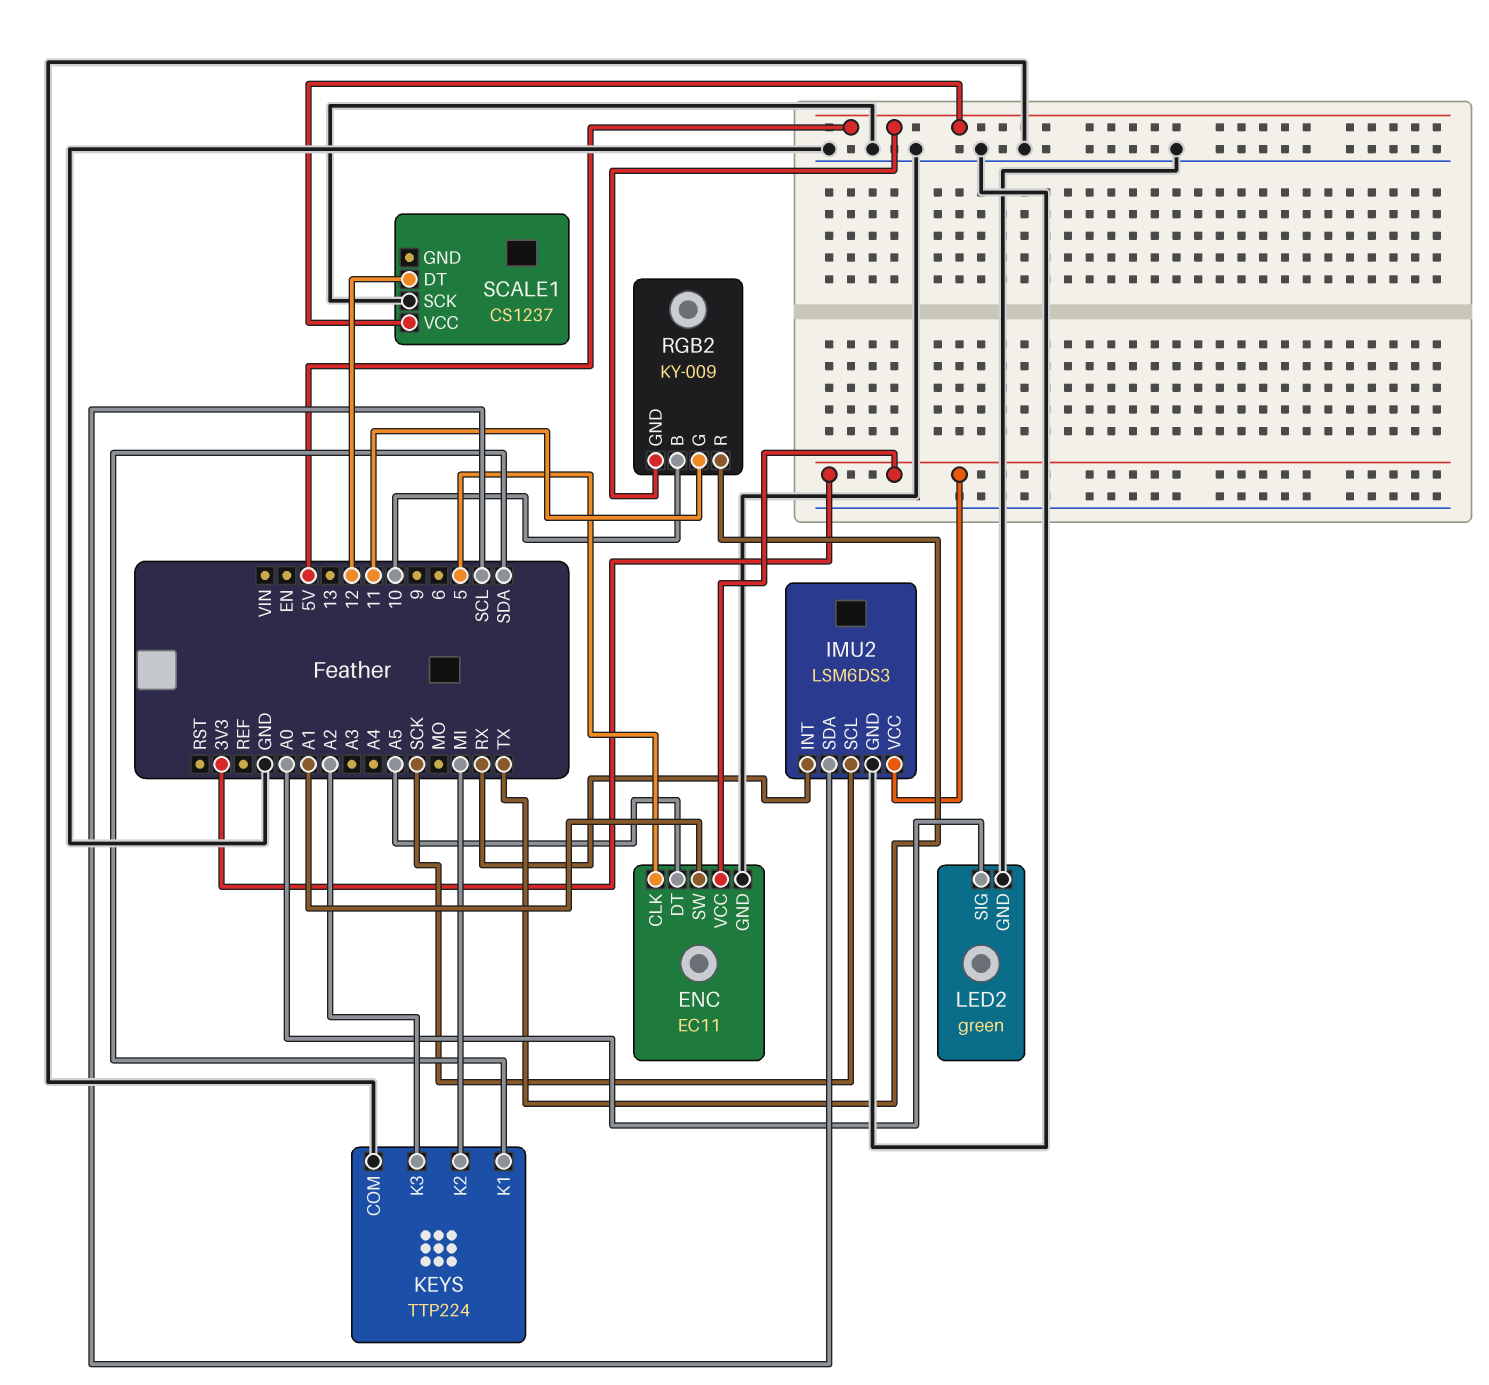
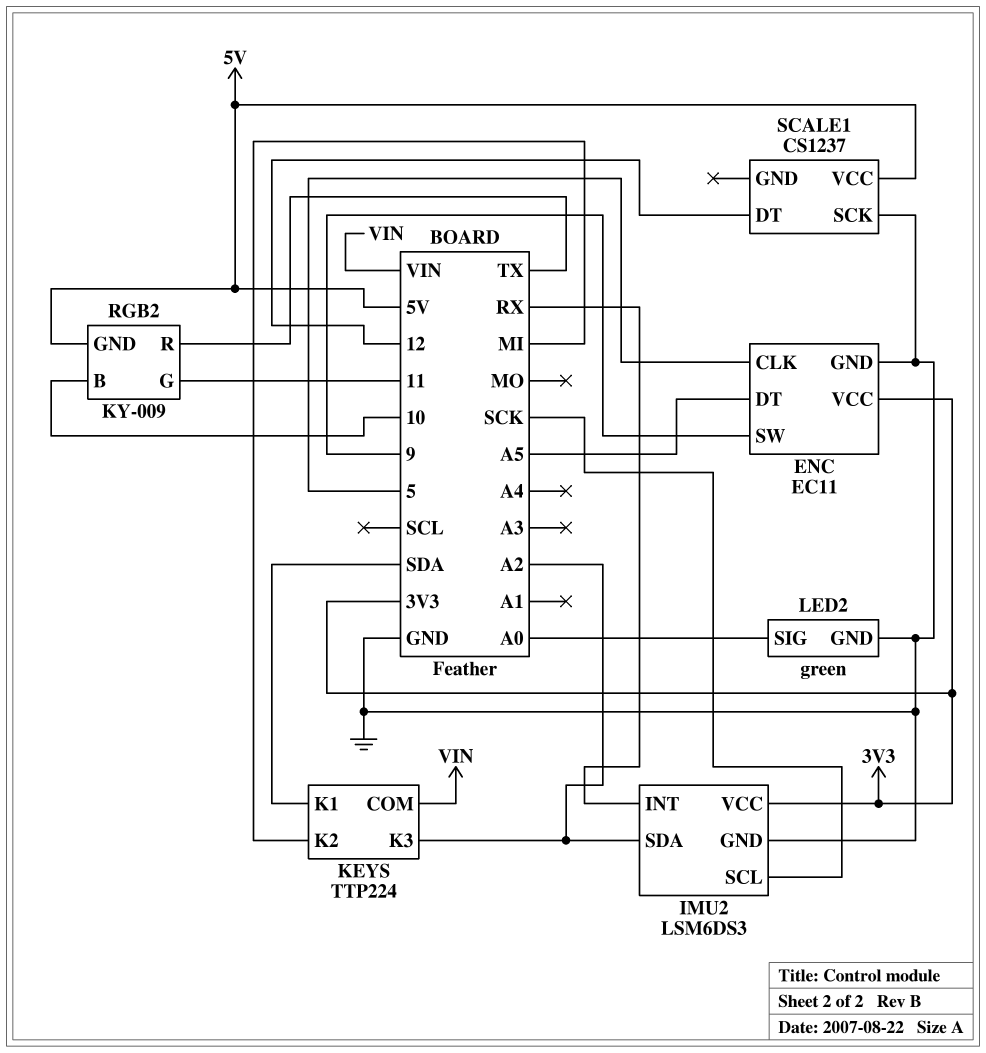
ENC pin SW: A1 -> 9
IMU2 pin SDA: SCL -> A2
KEYS pin COM: GND -> VIN

